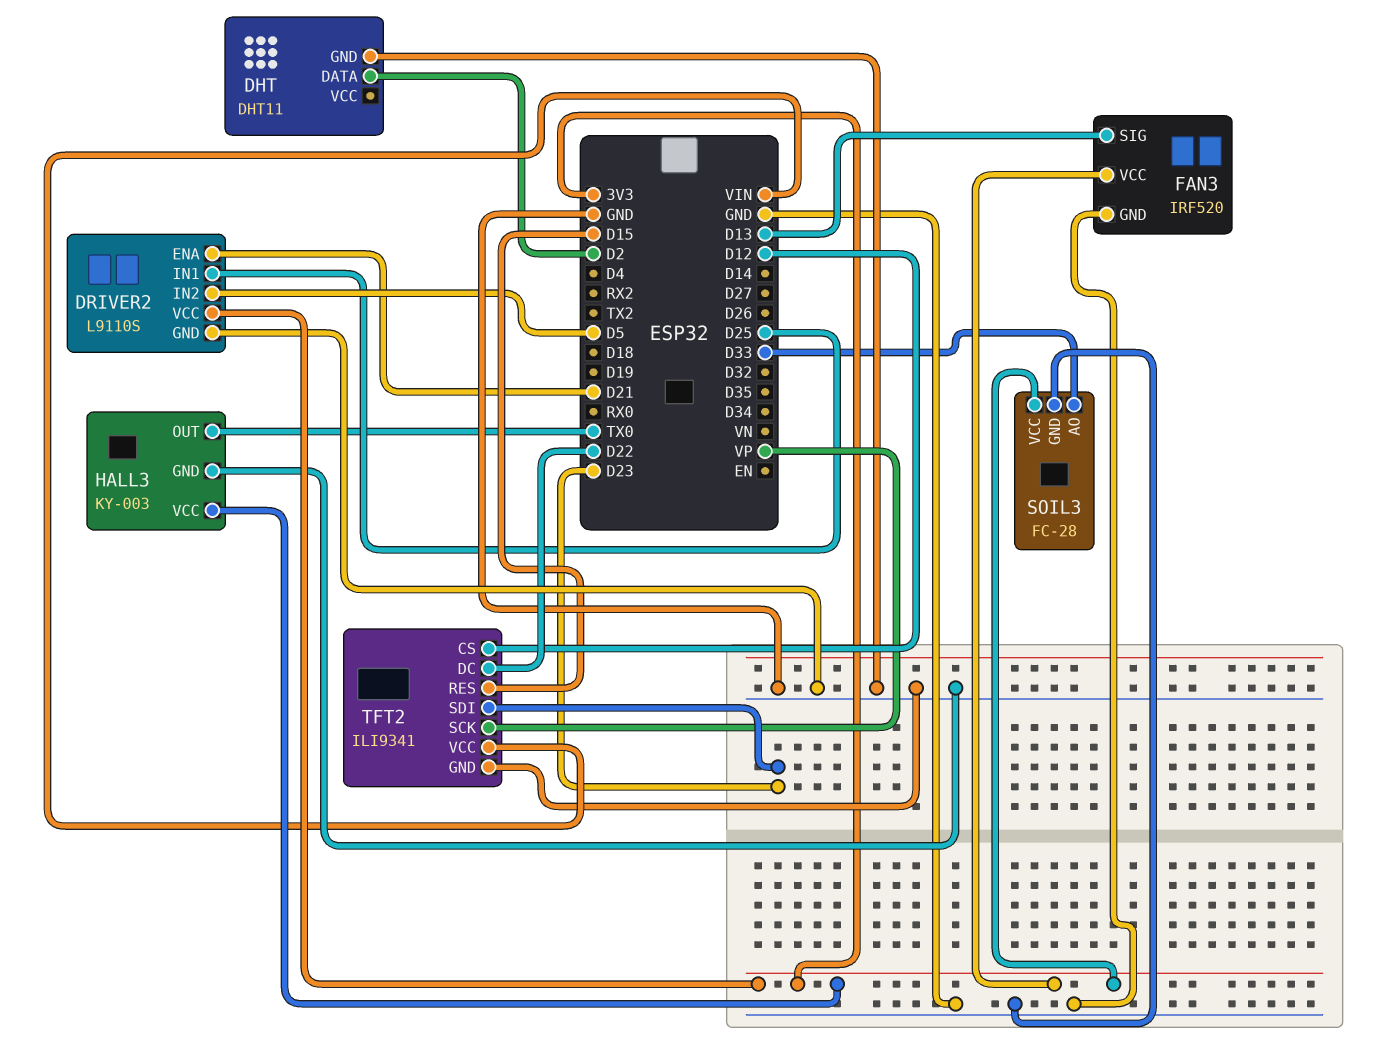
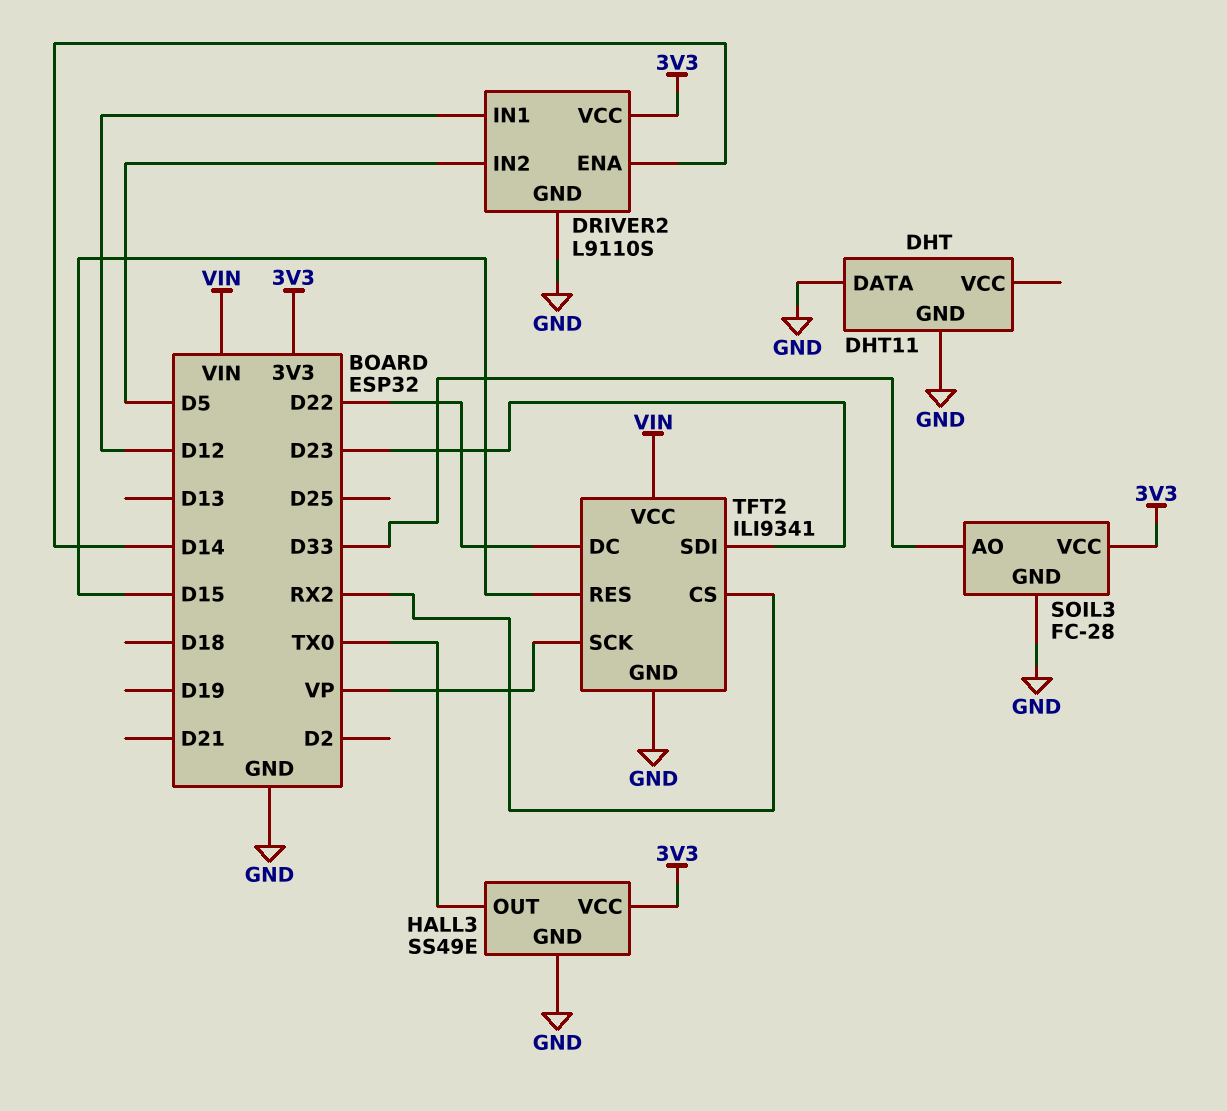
DHT pin DATA: D2 -> GND
DRIVER2 pin ENA: D21 -> D14
DRIVER2 pin IN1: D25 -> D12
FAN3: IRF520 -> none
FAN3 pin GND: GND -> none
FAN3 pin SIG: D13 -> none
FAN3 pin VCC: 3V3 -> none
HALL3: KY-003 -> SS49E
TFT2 pin CS: D12 -> RX2

